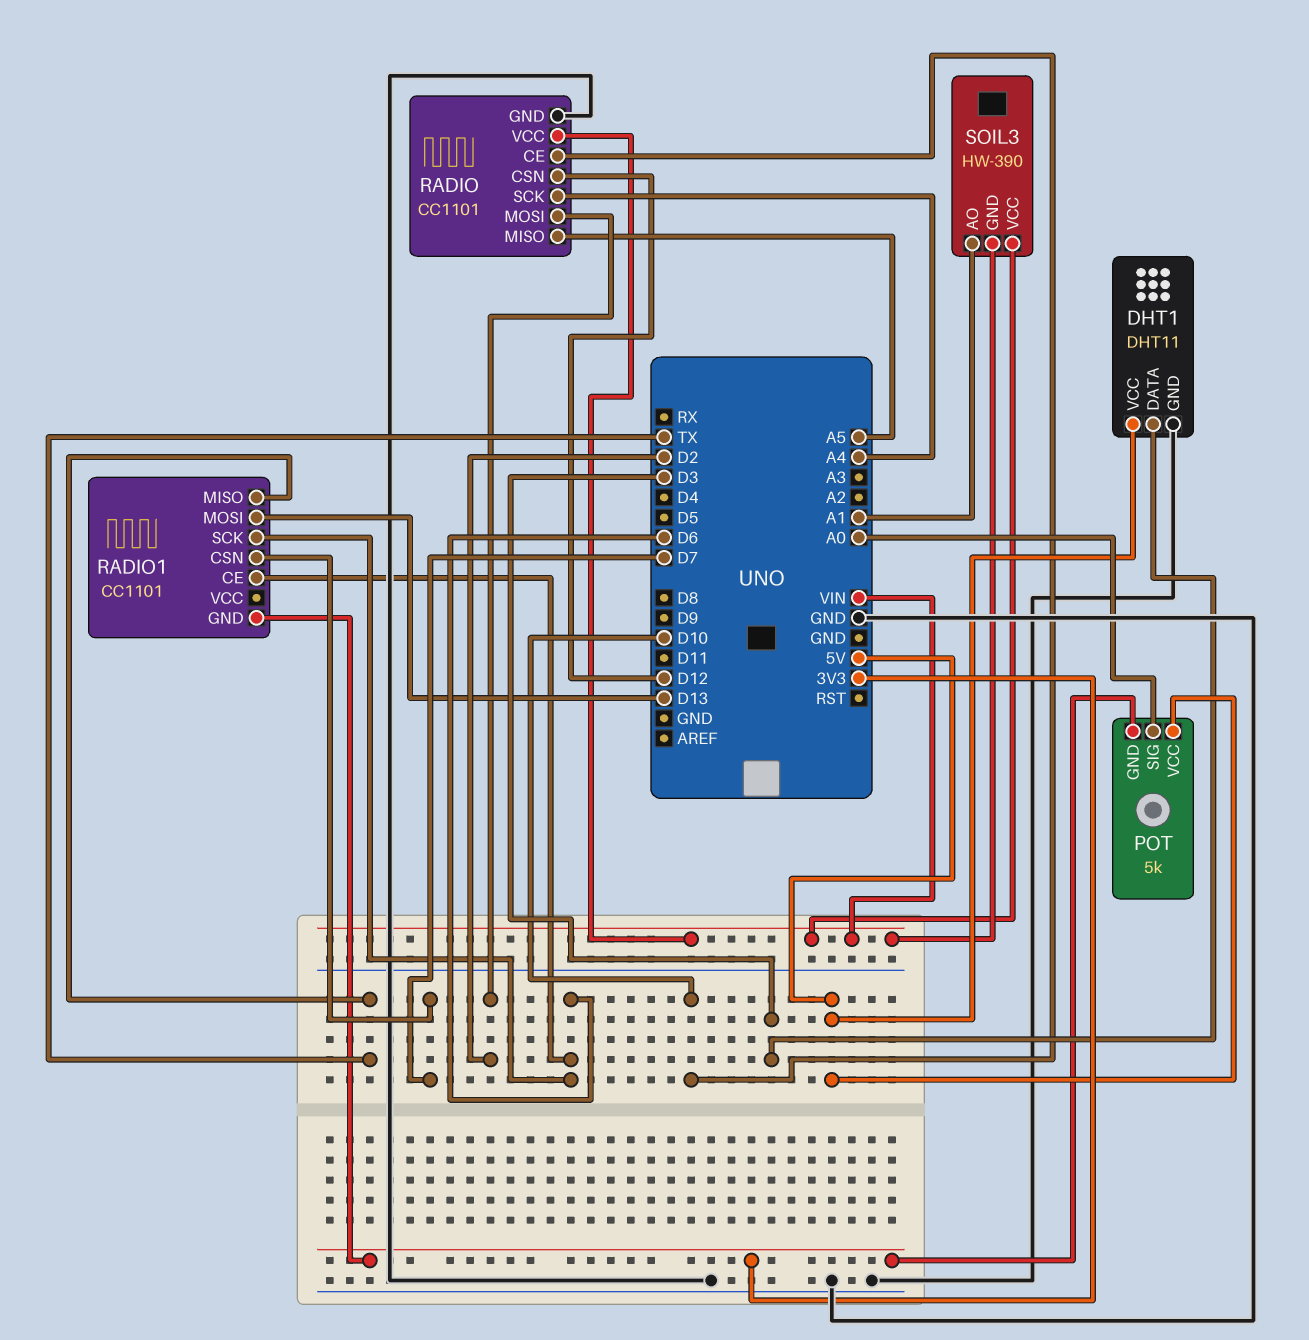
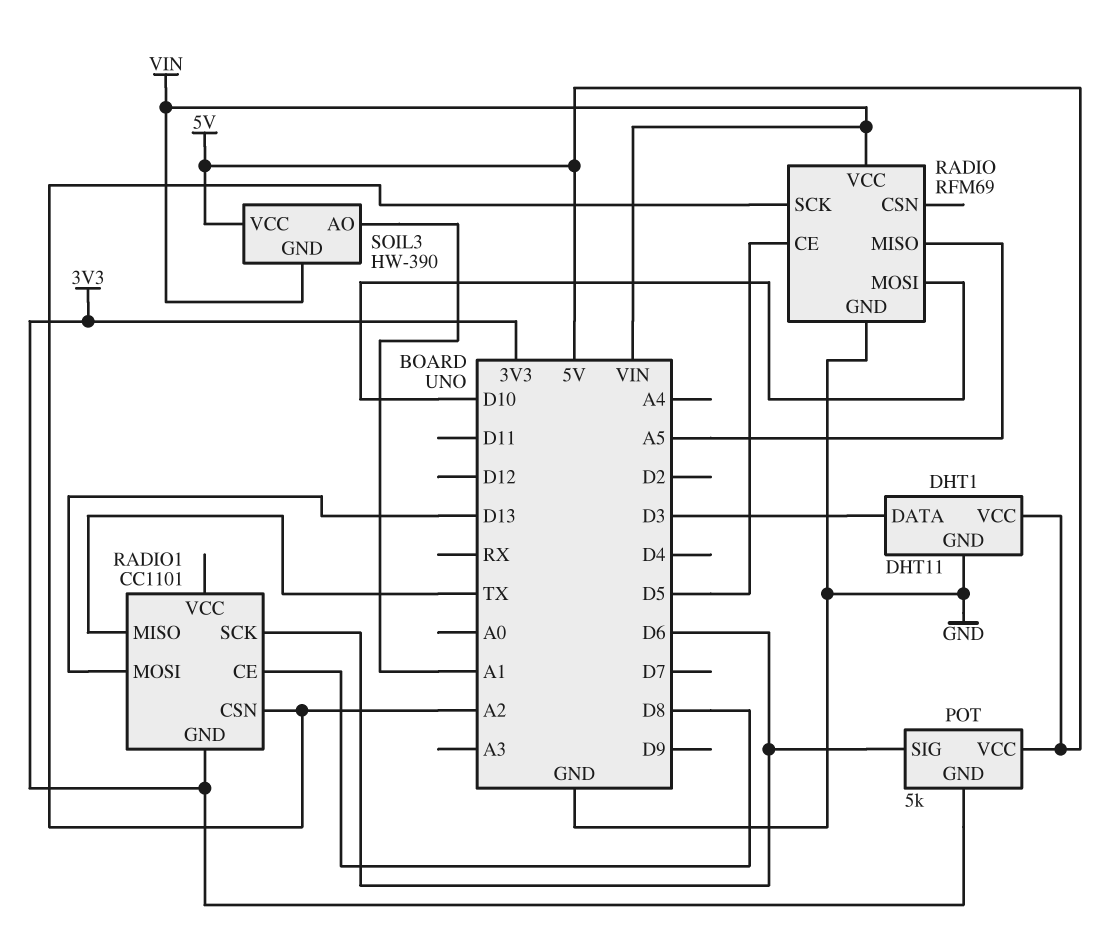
POT pin SIG: A0 -> D6
RADIO: CC1101 -> RFM69
RADIO pin CE: D10 -> D5
RADIO pin CSN: D12 -> none
RADIO pin MOSI: D2 -> D10
RADIO pin SCK: A4 -> A2
RADIO1 pin CE: D6 -> D8
RADIO1 pin CSN: D7 -> A2
SOIL3 pin VCC: VIN -> 5V

